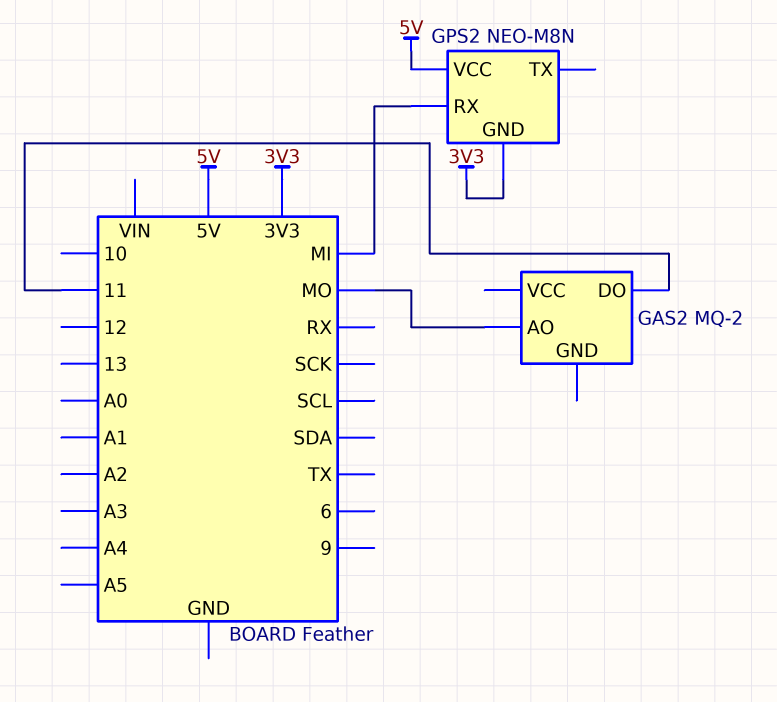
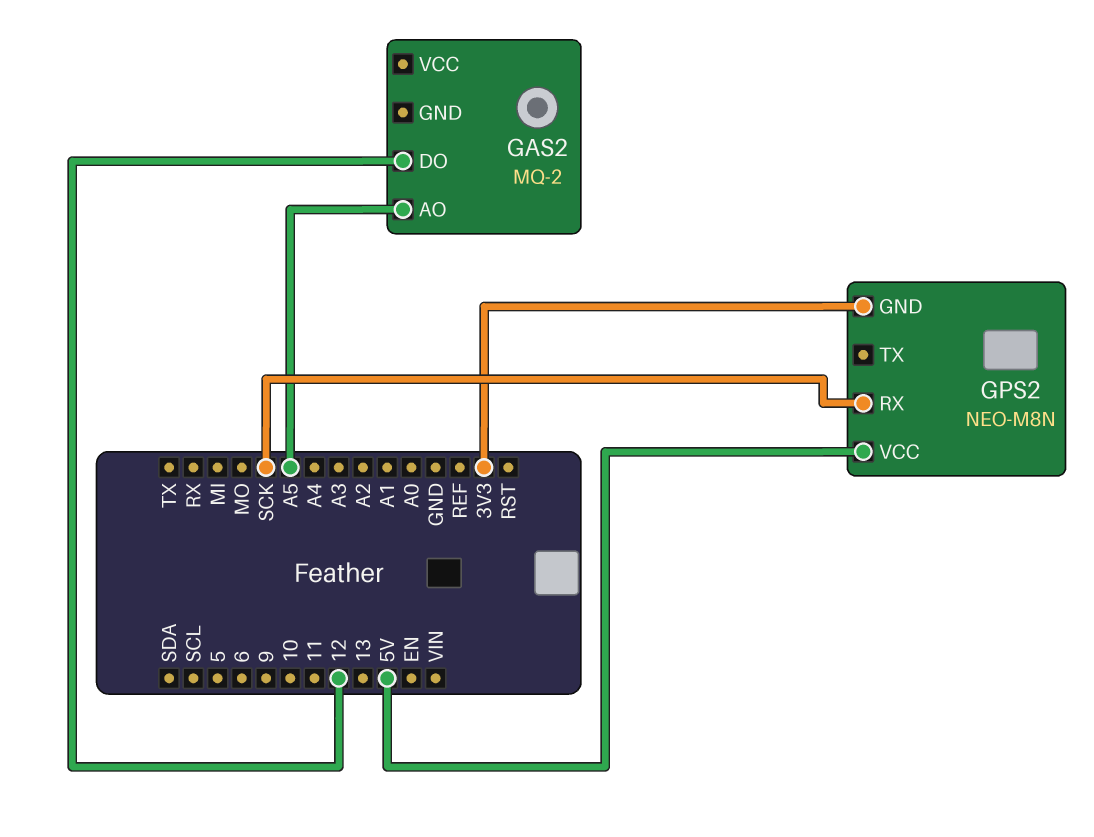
GAS2 pin AO: MO -> A5
GAS2 pin DO: 11 -> 12
GPS2 pin RX: MI -> SCK

